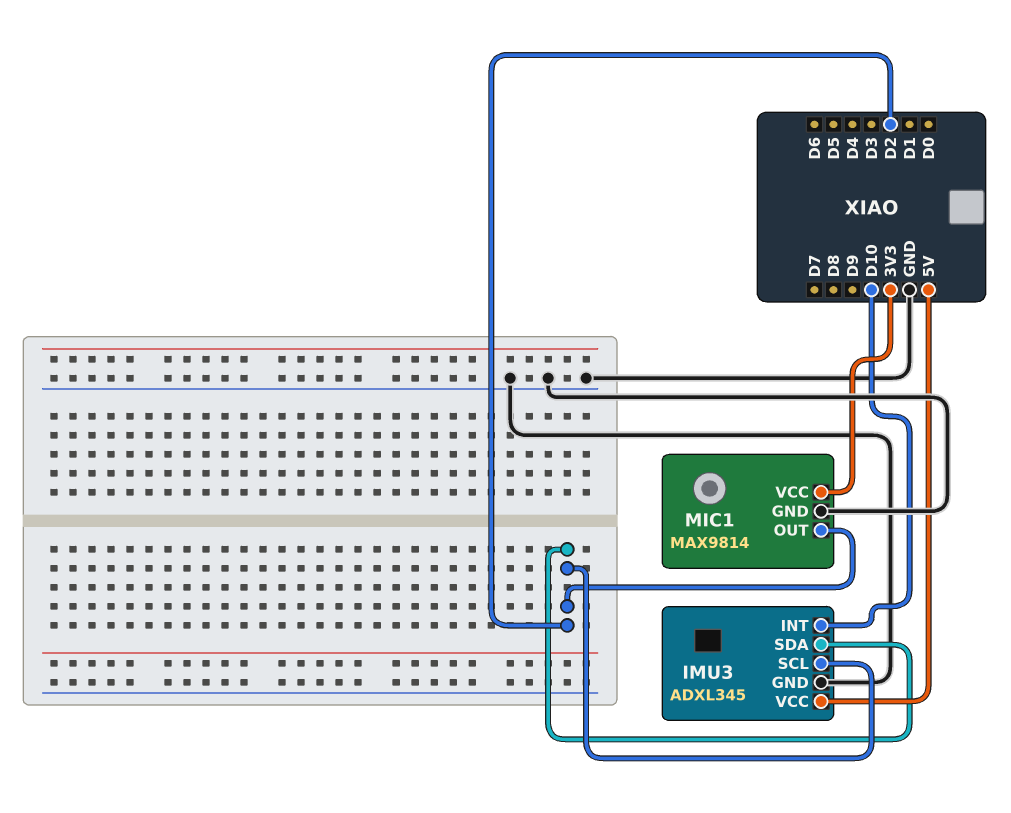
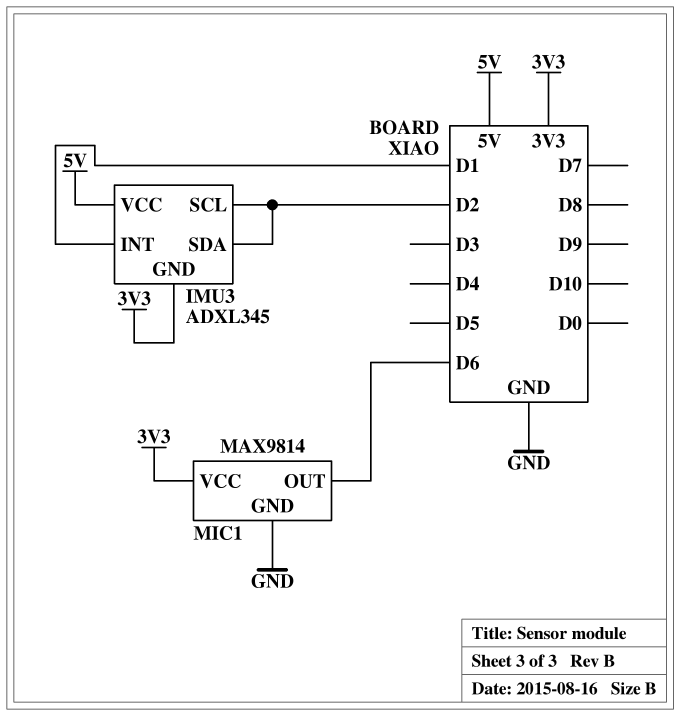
IMU3 pin GND: GND -> 3V3
IMU3 pin INT: D10 -> D1
MIC1 pin OUT: D2 -> D6

